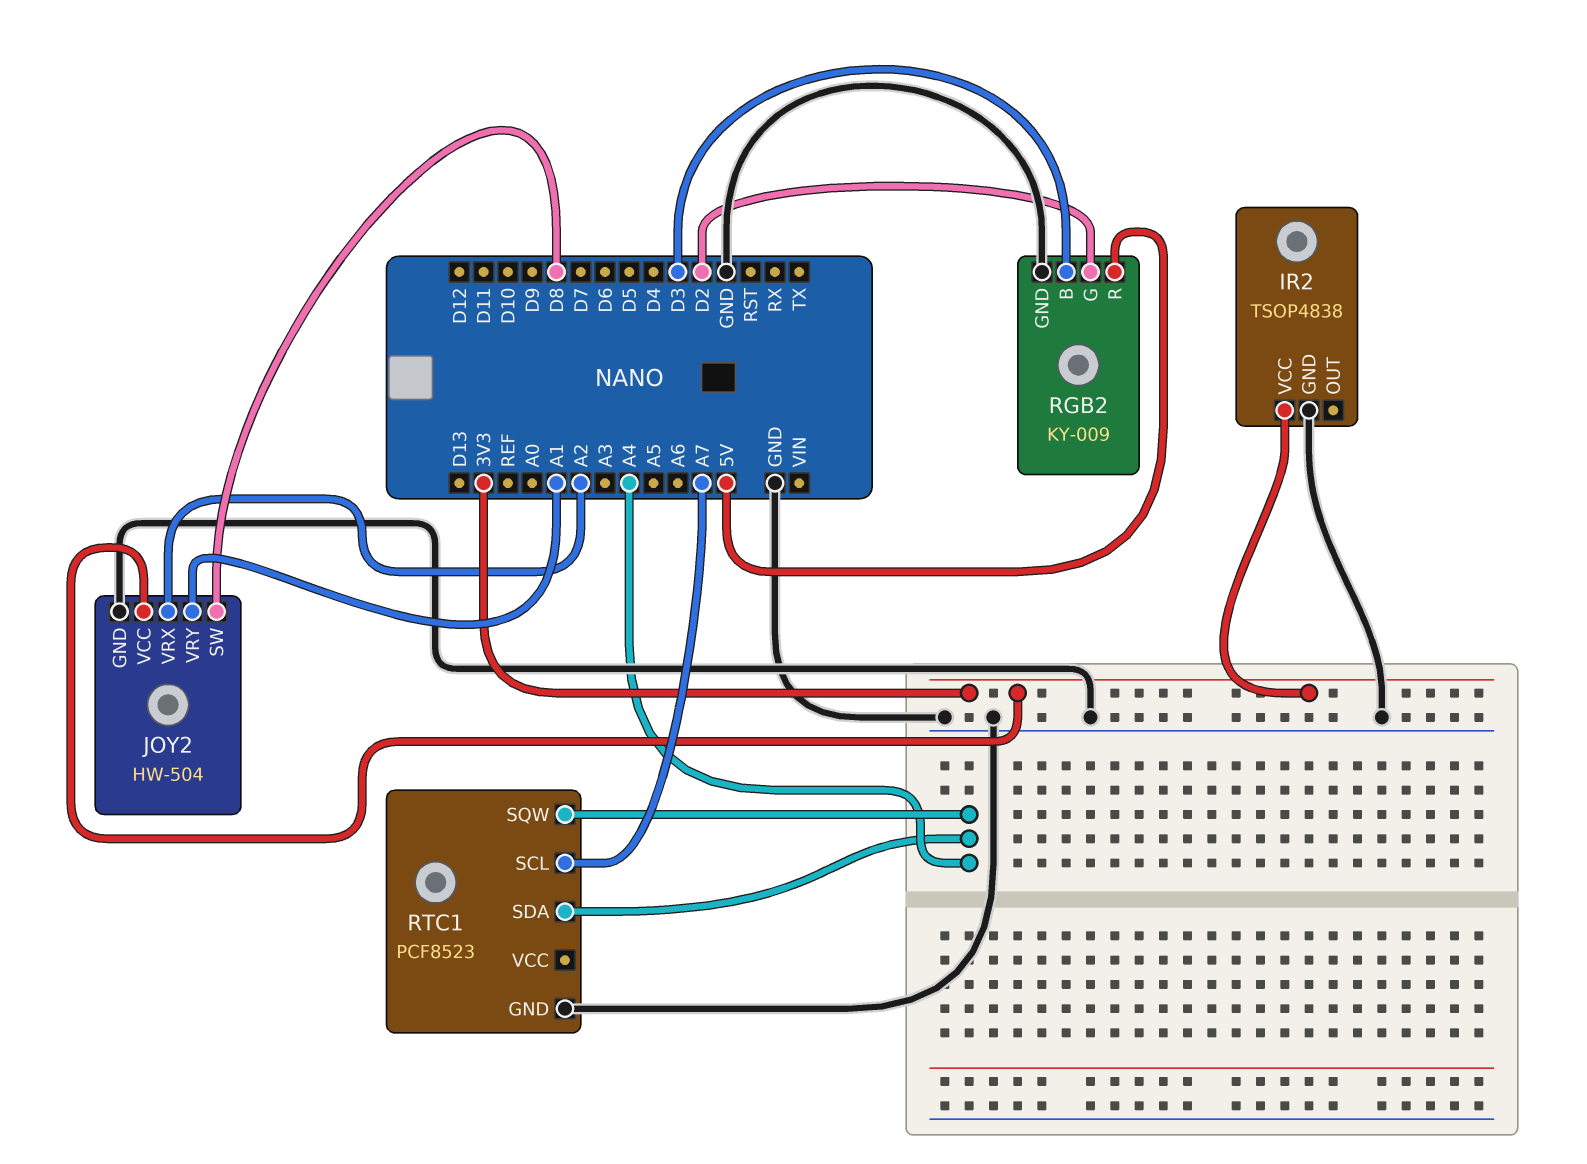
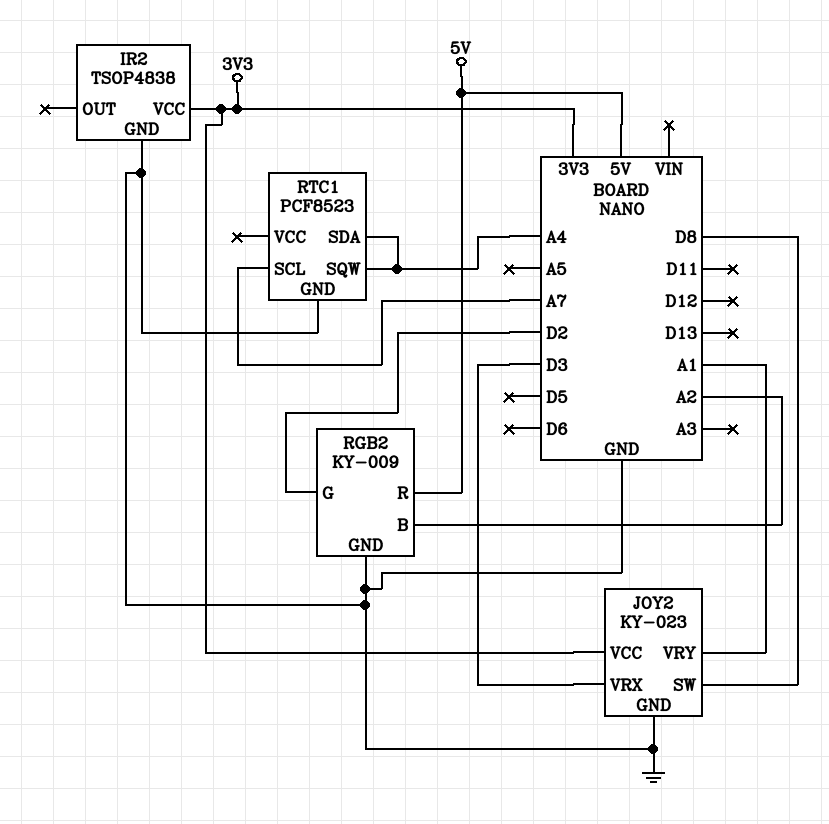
JOY2: HW-504 -> KY-023
JOY2 pin VRX: A2 -> D3
RGB2 pin B: D3 -> A2

